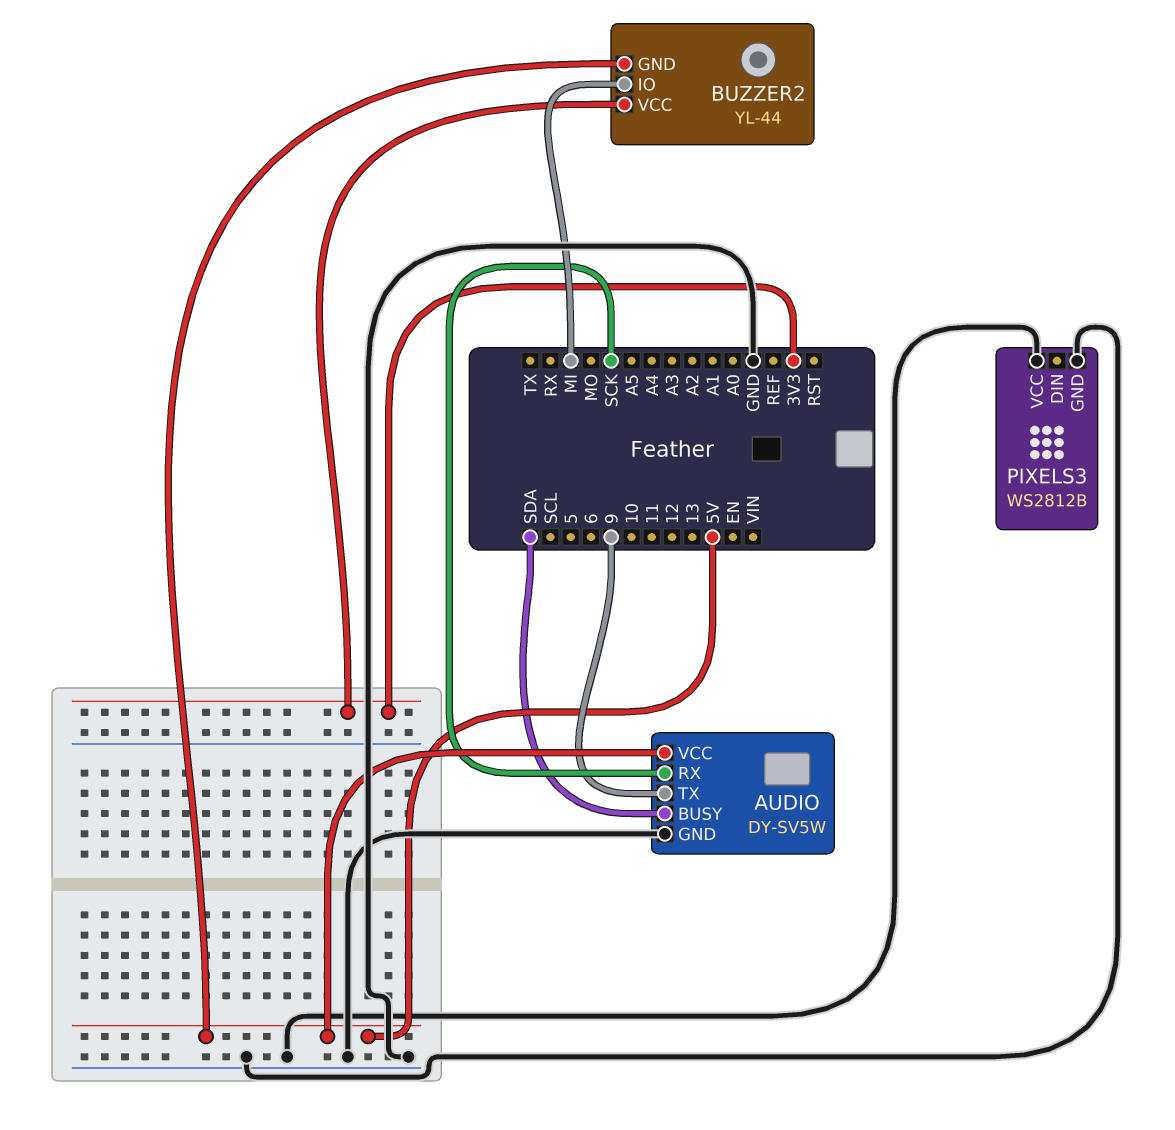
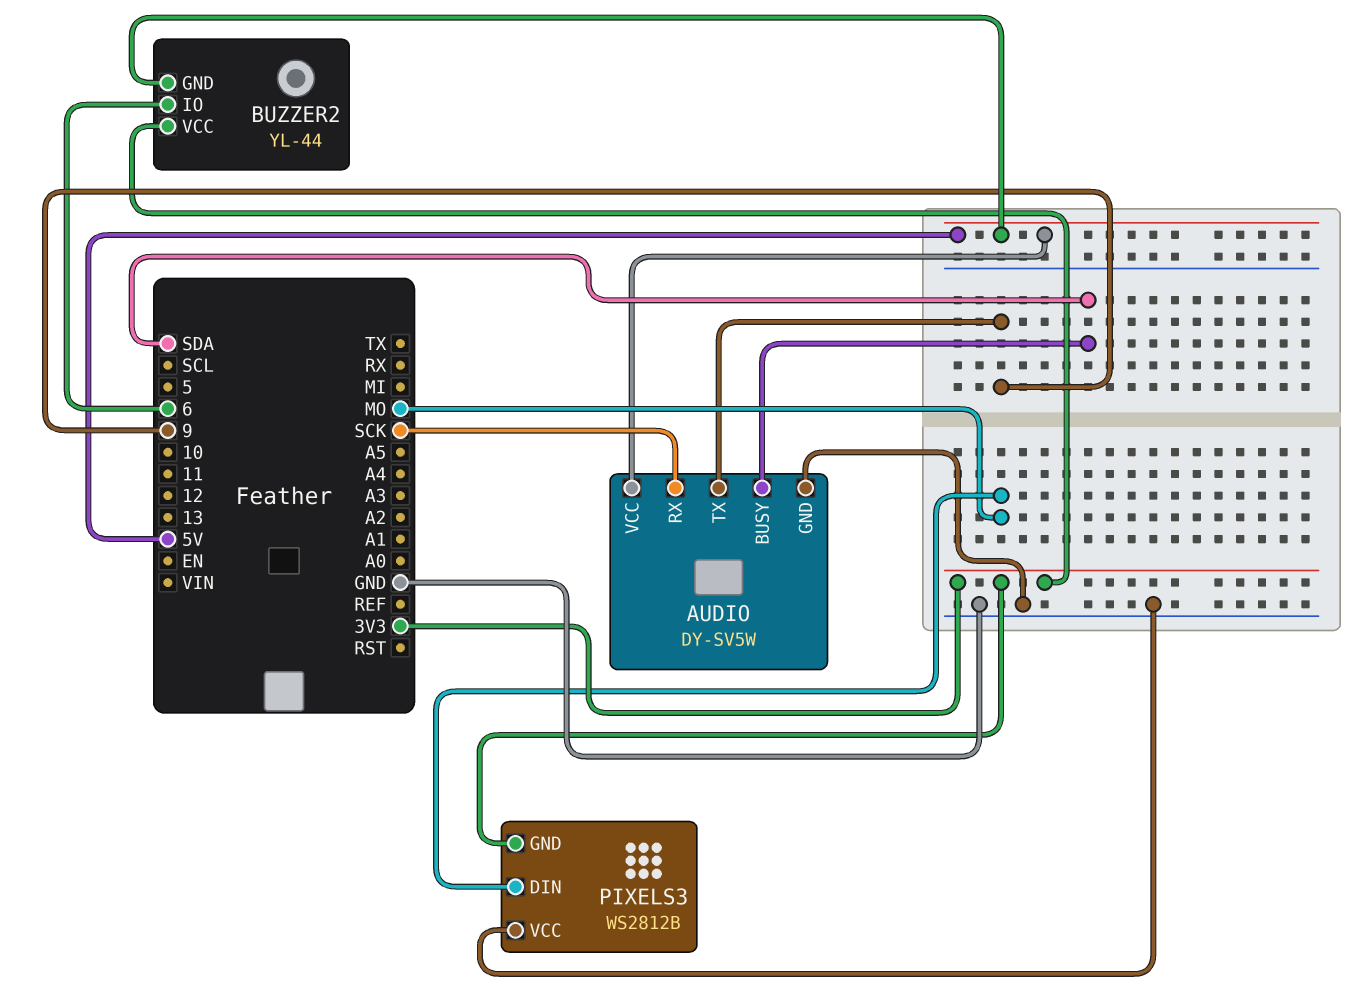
BUZZER2 pin IO: MI -> 6
PIXELS3 pin DIN: none -> MO
PIXELS3 pin GND: GND -> 3V3

